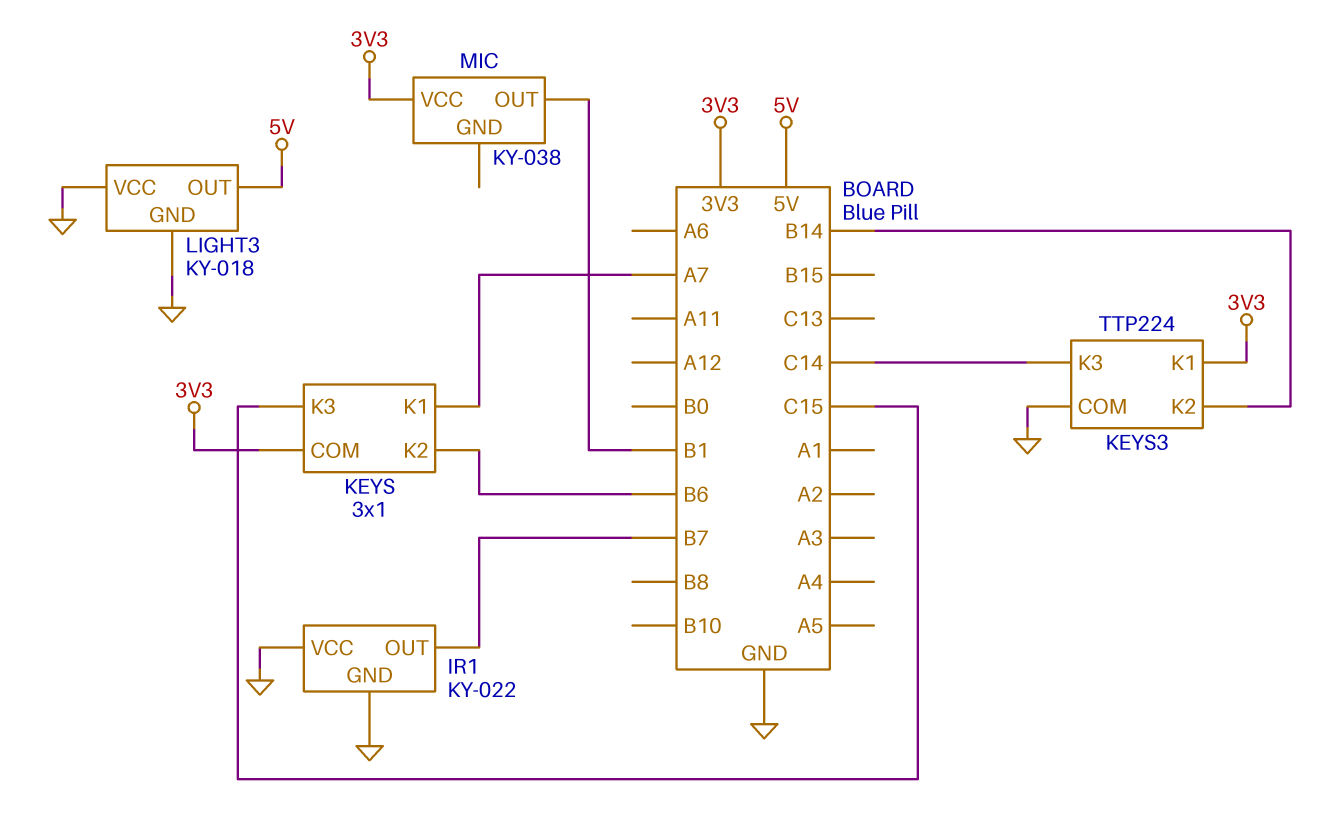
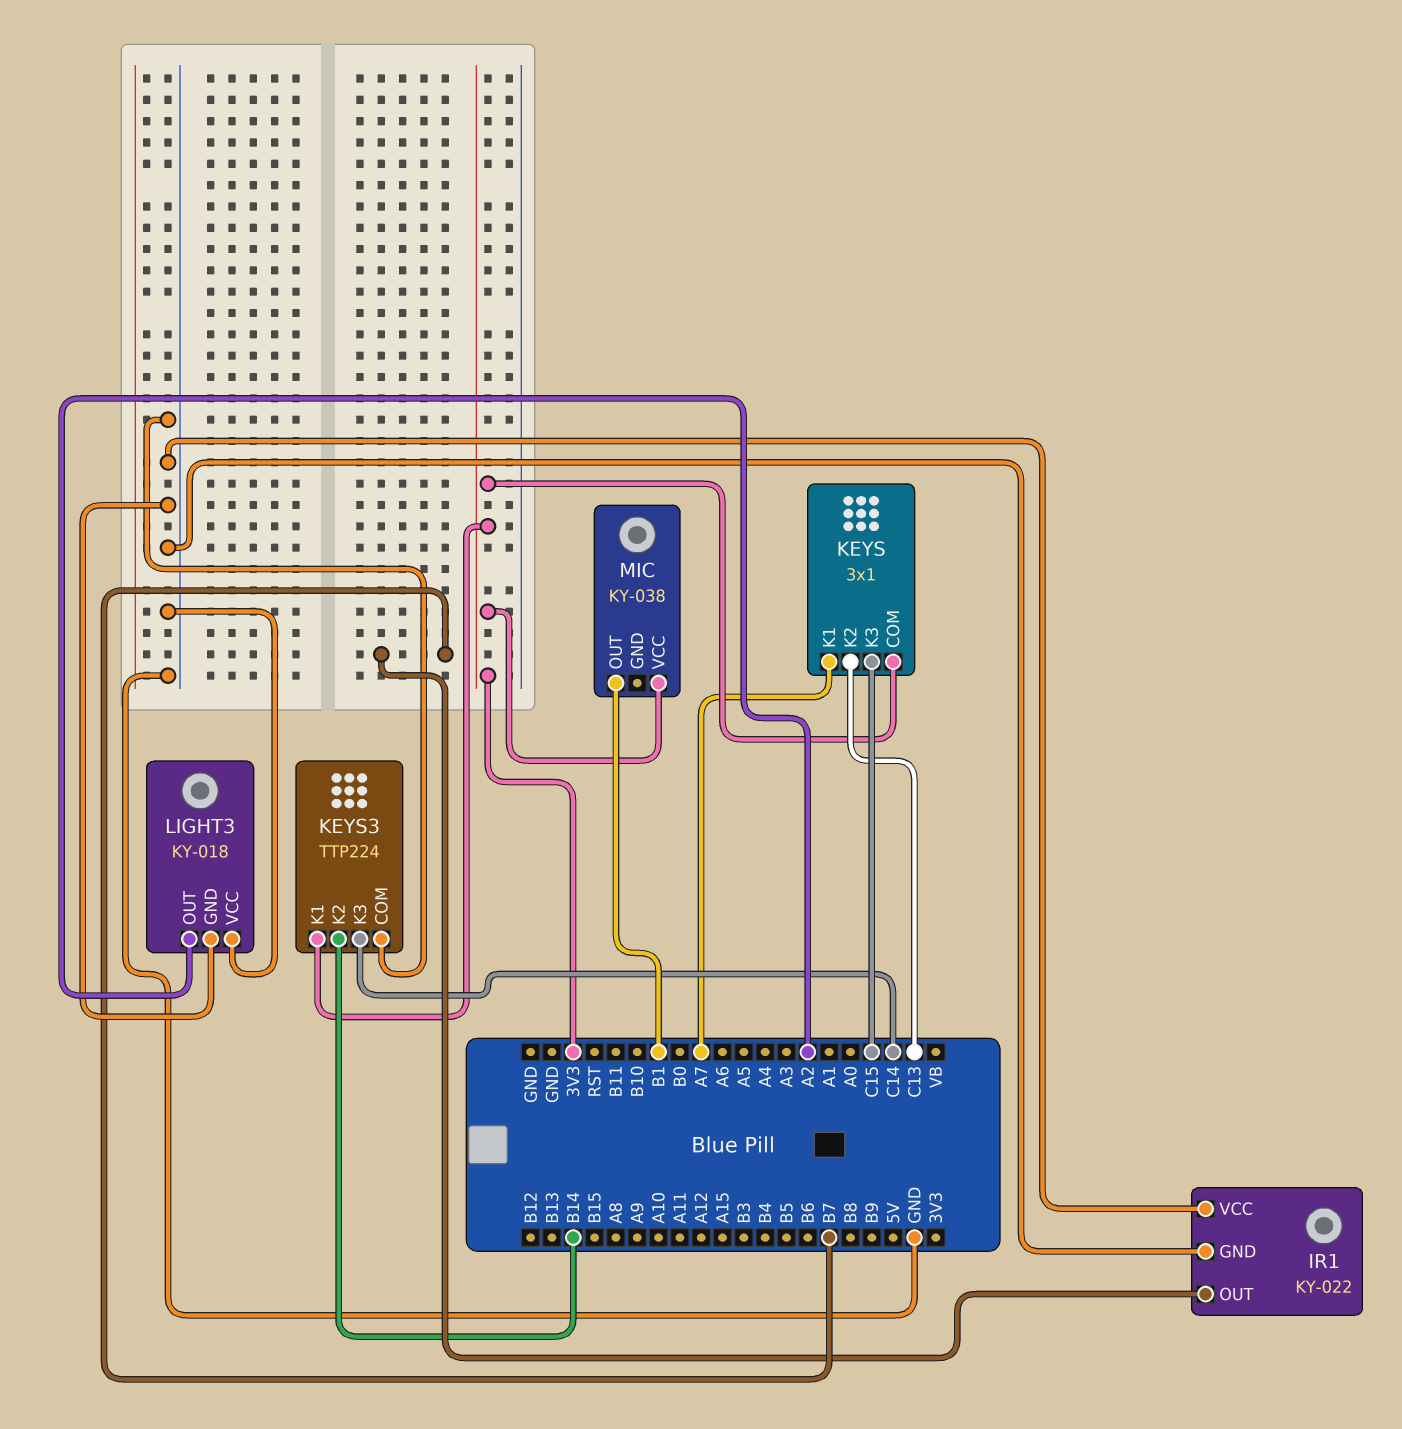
KEYS pin K2: B6 -> C13
LIGHT3 pin OUT: 5V -> A2

